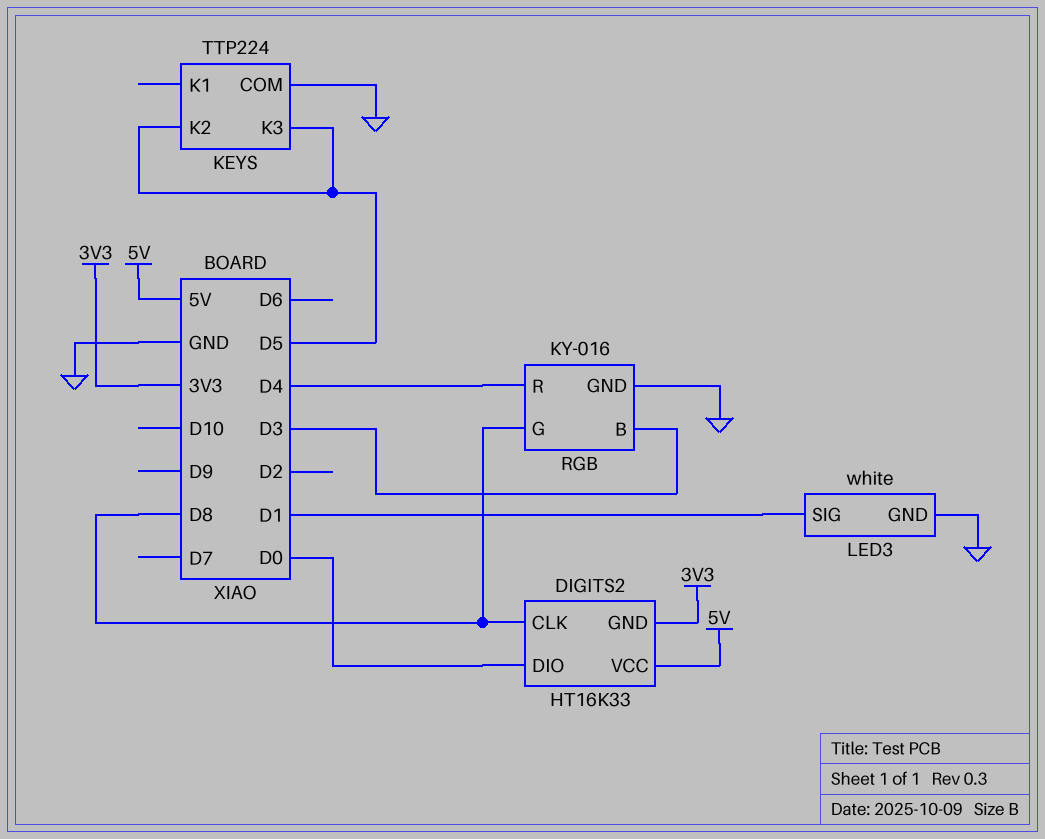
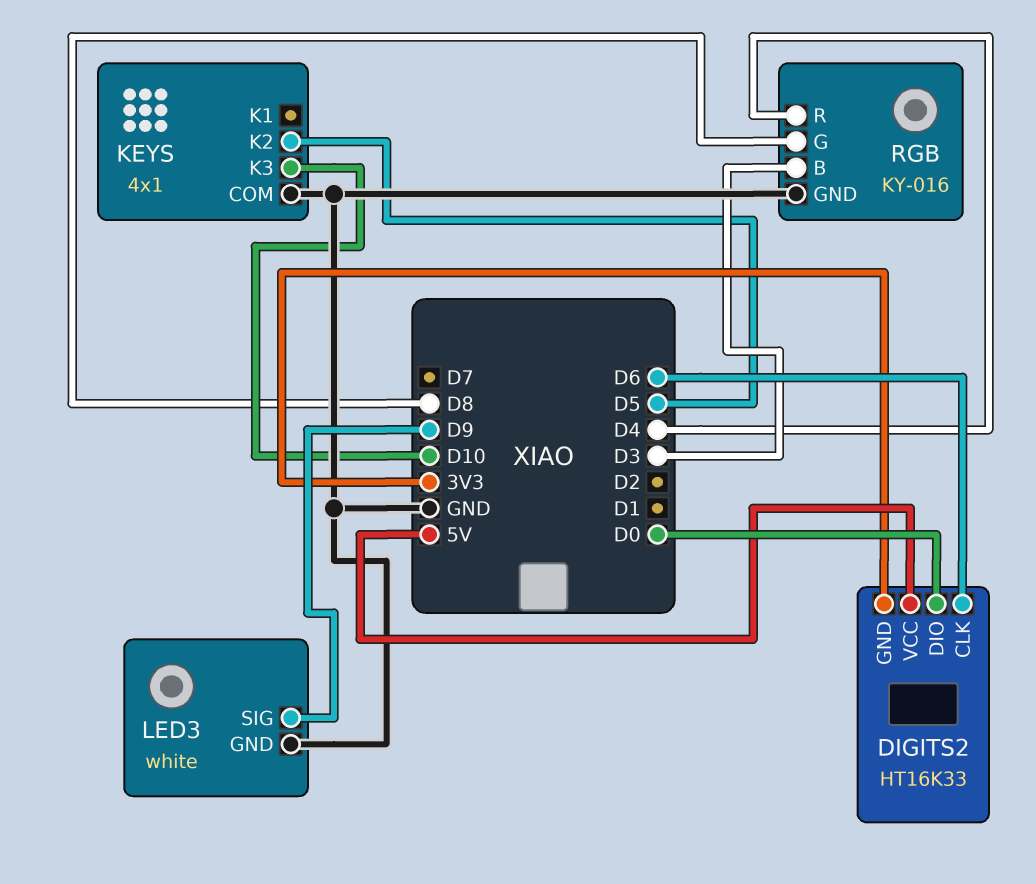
DIGITS2 pin CLK: D8 -> D6
KEYS: TTP224 -> 4x1
KEYS pin K3: D5 -> D10
LED3 pin SIG: D1 -> D9

